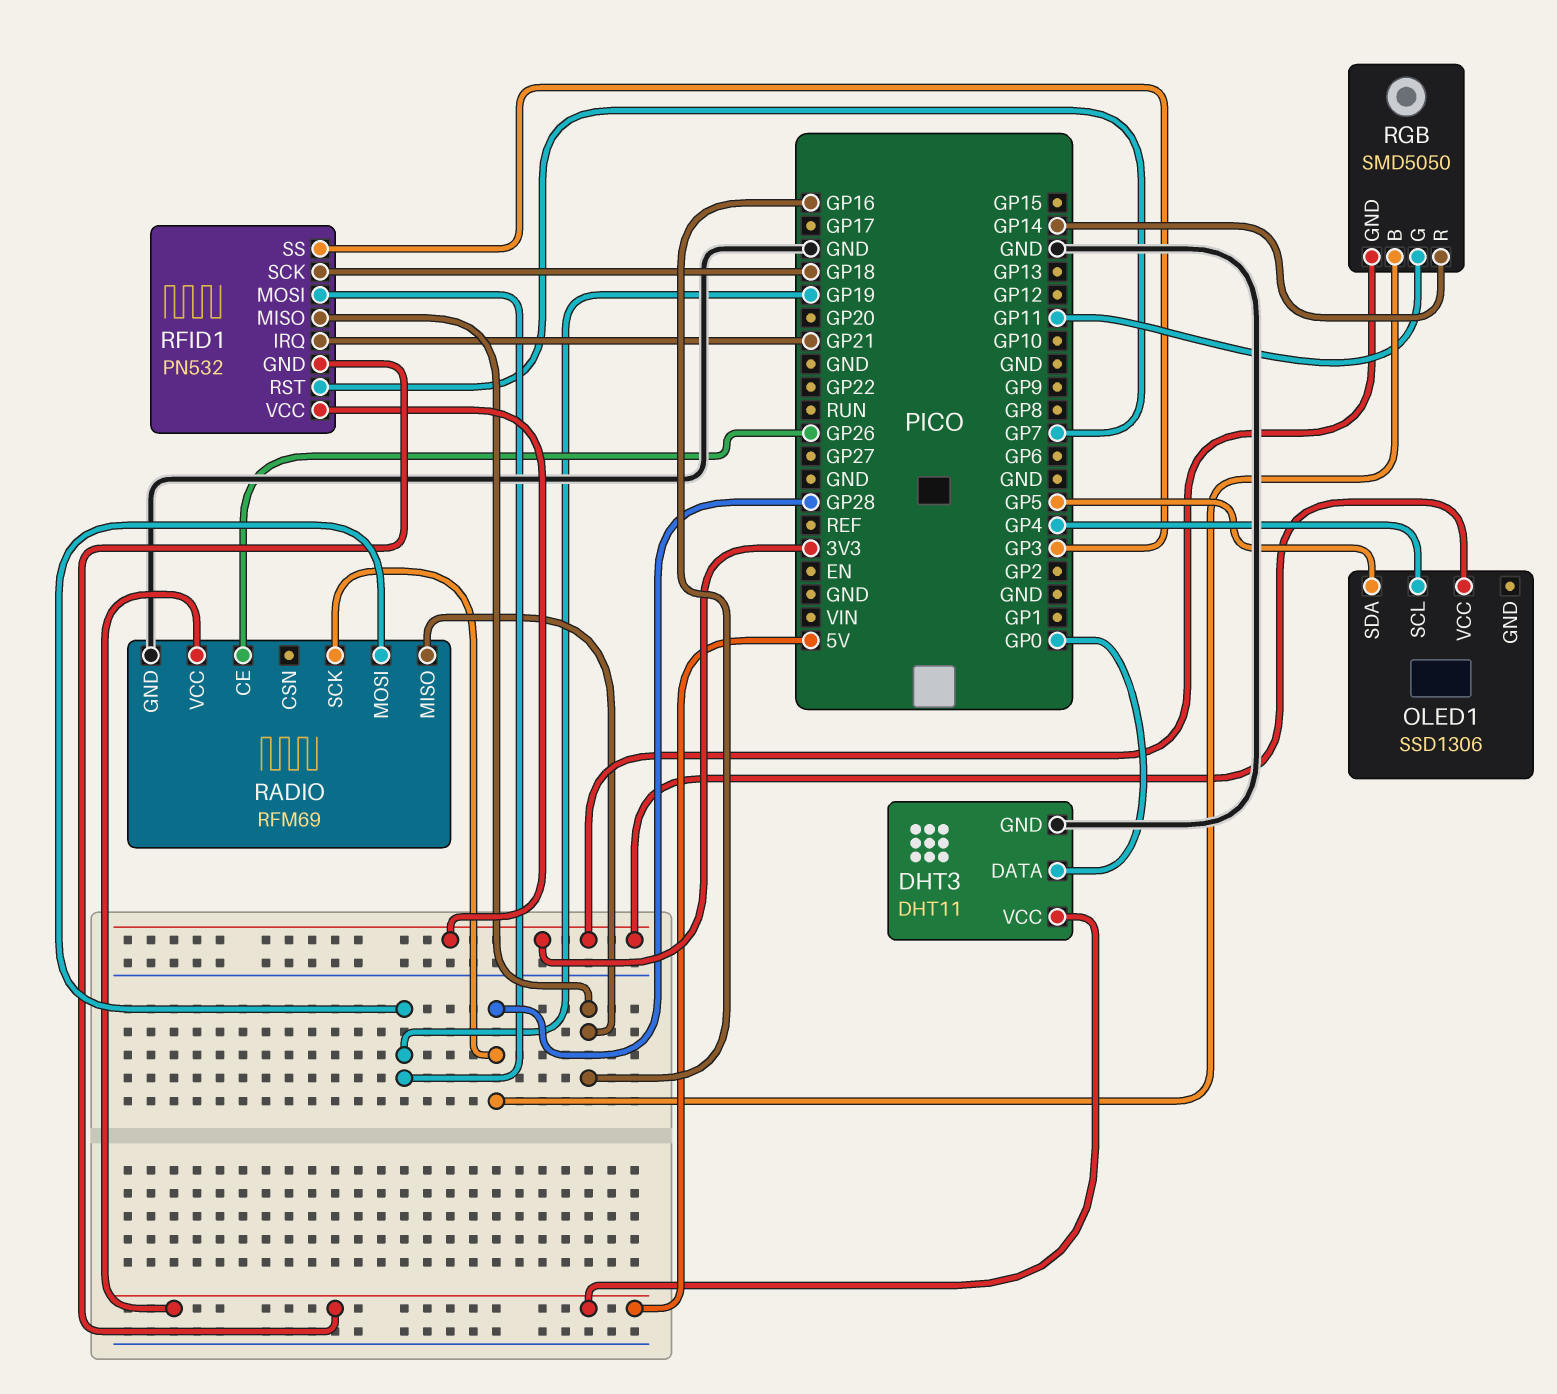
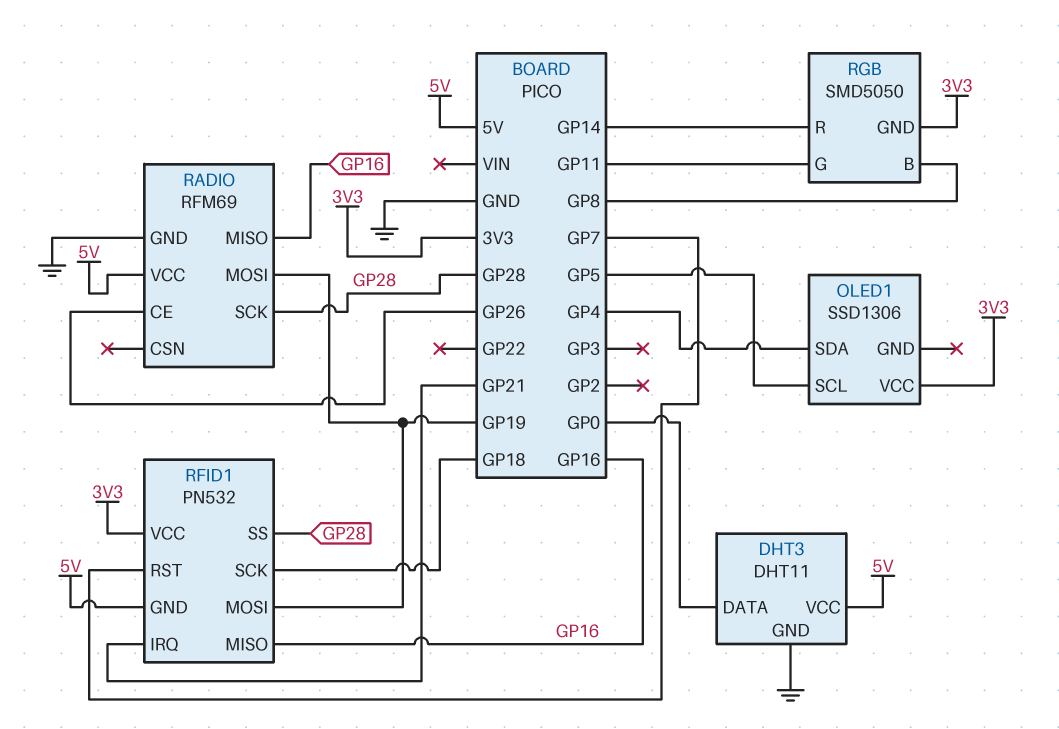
OLED1 pin SCL: GP4 -> GP5
OLED1 pin SDA: GP5 -> GP4
RFID1 pin SS: GP3 -> GP28
RGB pin B: GP28 -> GP8

